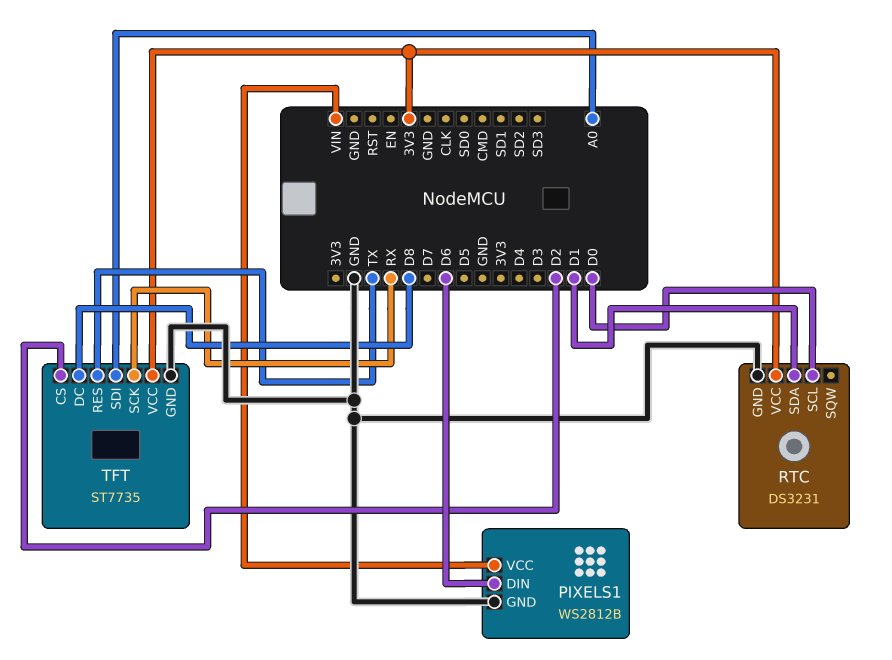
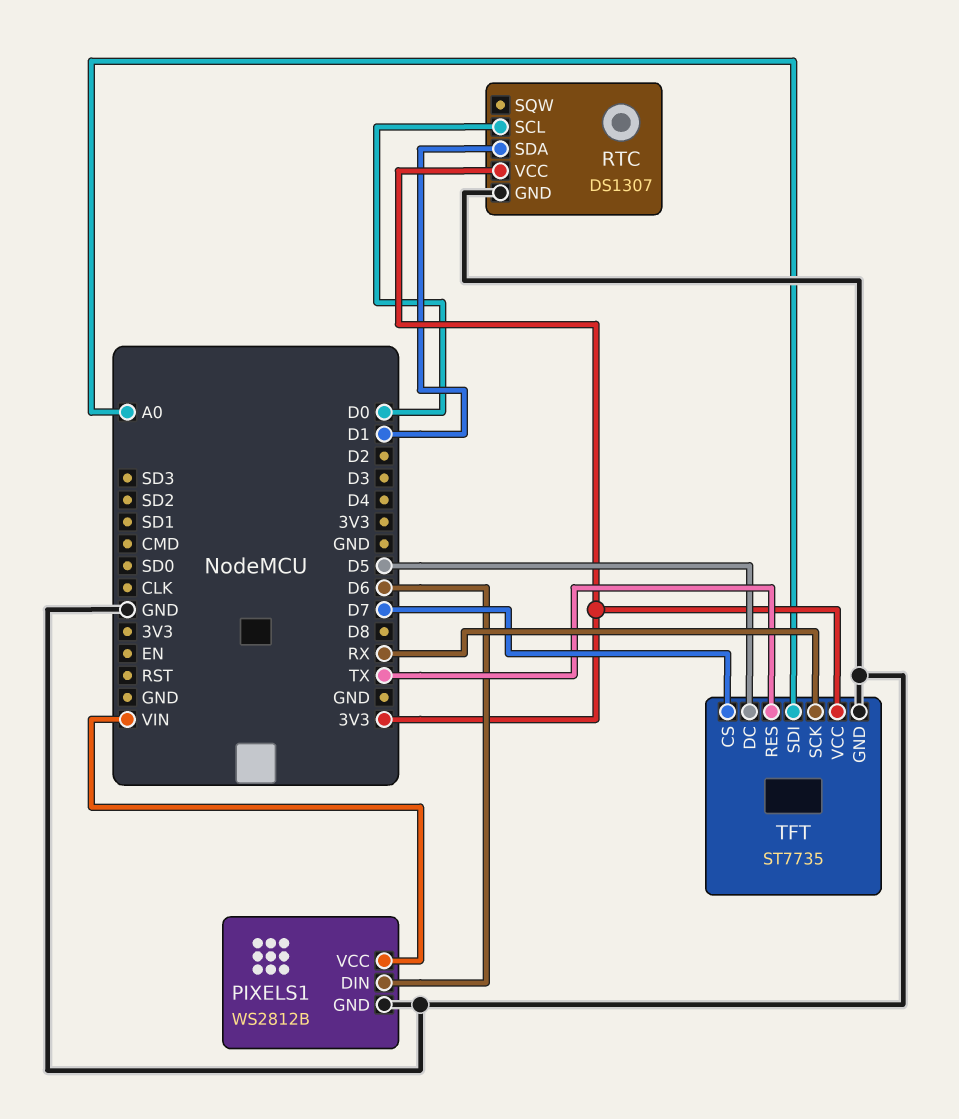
RTC: DS3231 -> DS1307
TFT pin CS: D2 -> D7
TFT pin DC: D8 -> D5

